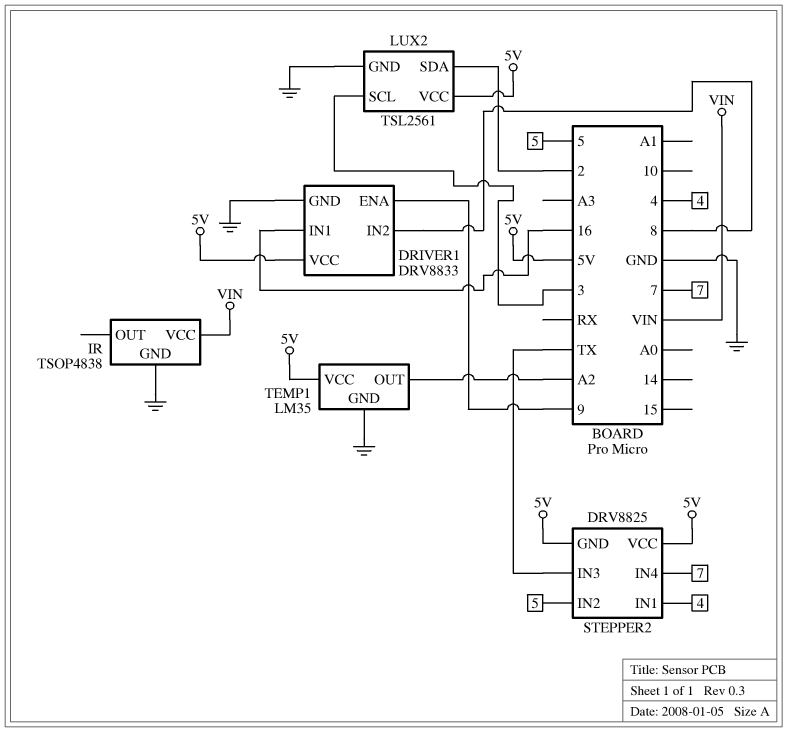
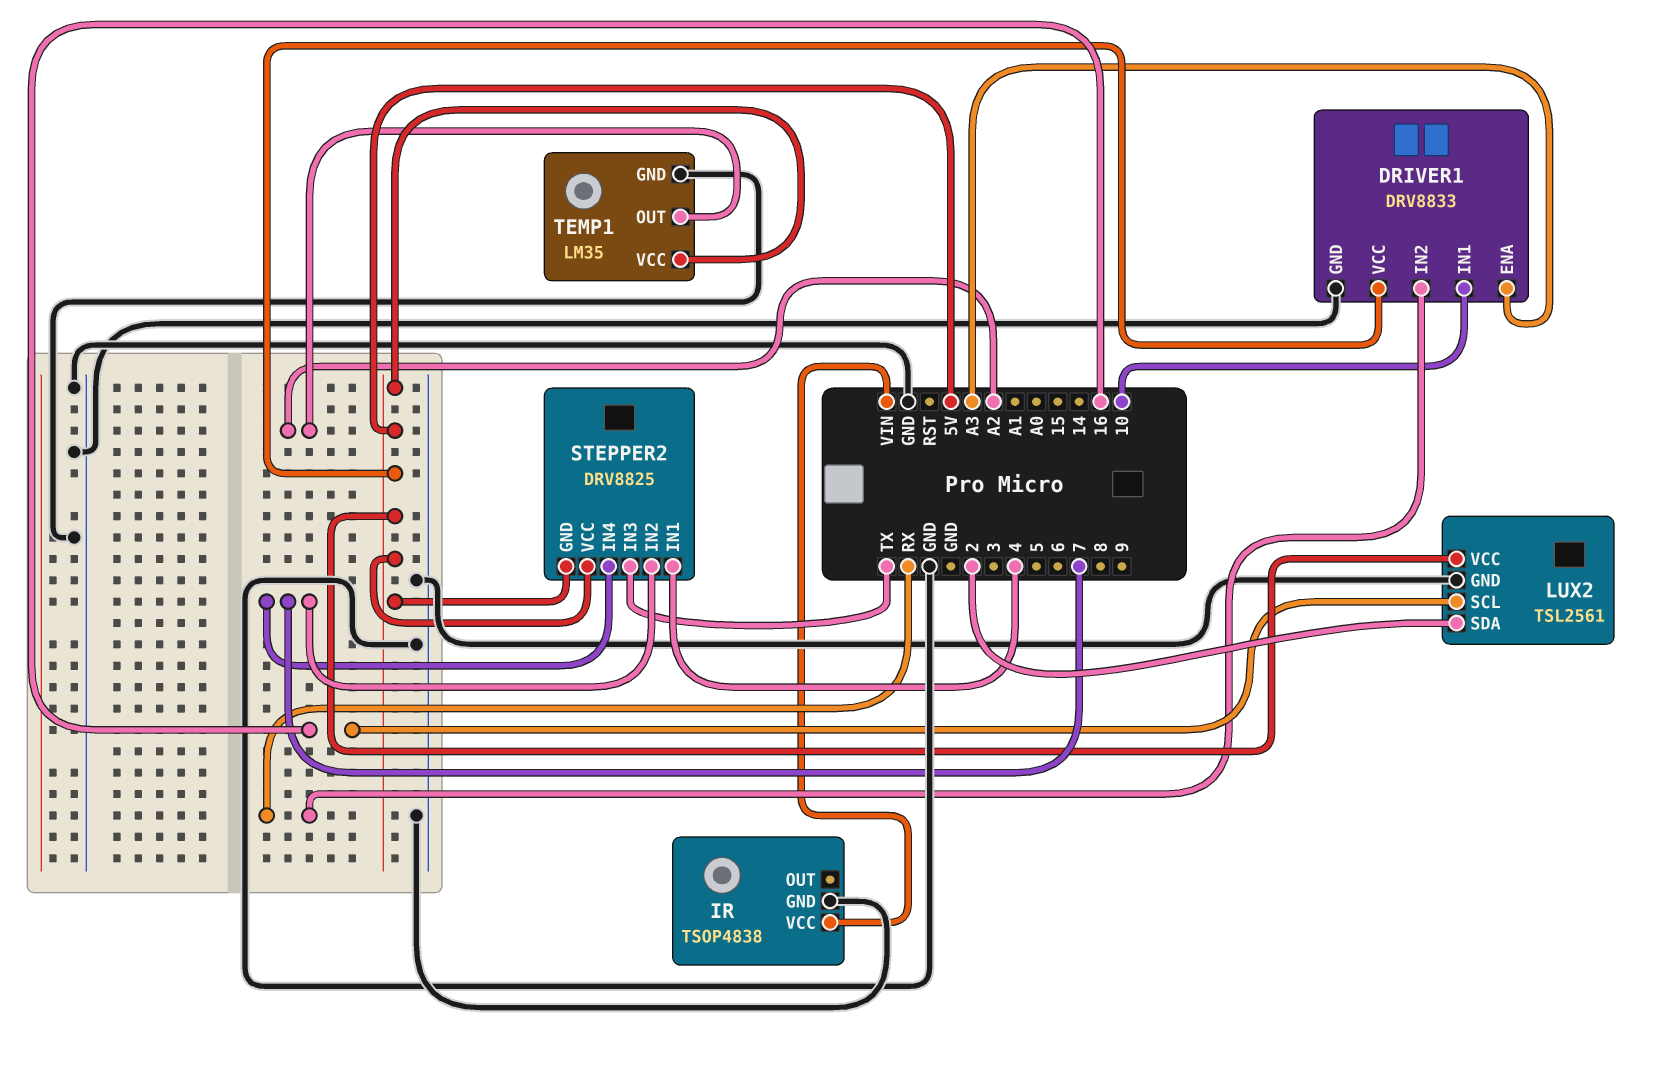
DRIVER1 pin ENA: 9 -> A3
DRIVER1 pin IN1: 16 -> 10
DRIVER1 pin IN2: 8 -> RX
LUX2 pin SCL: 3 -> 16
STEPPER2 pin IN2: 5 -> 7

